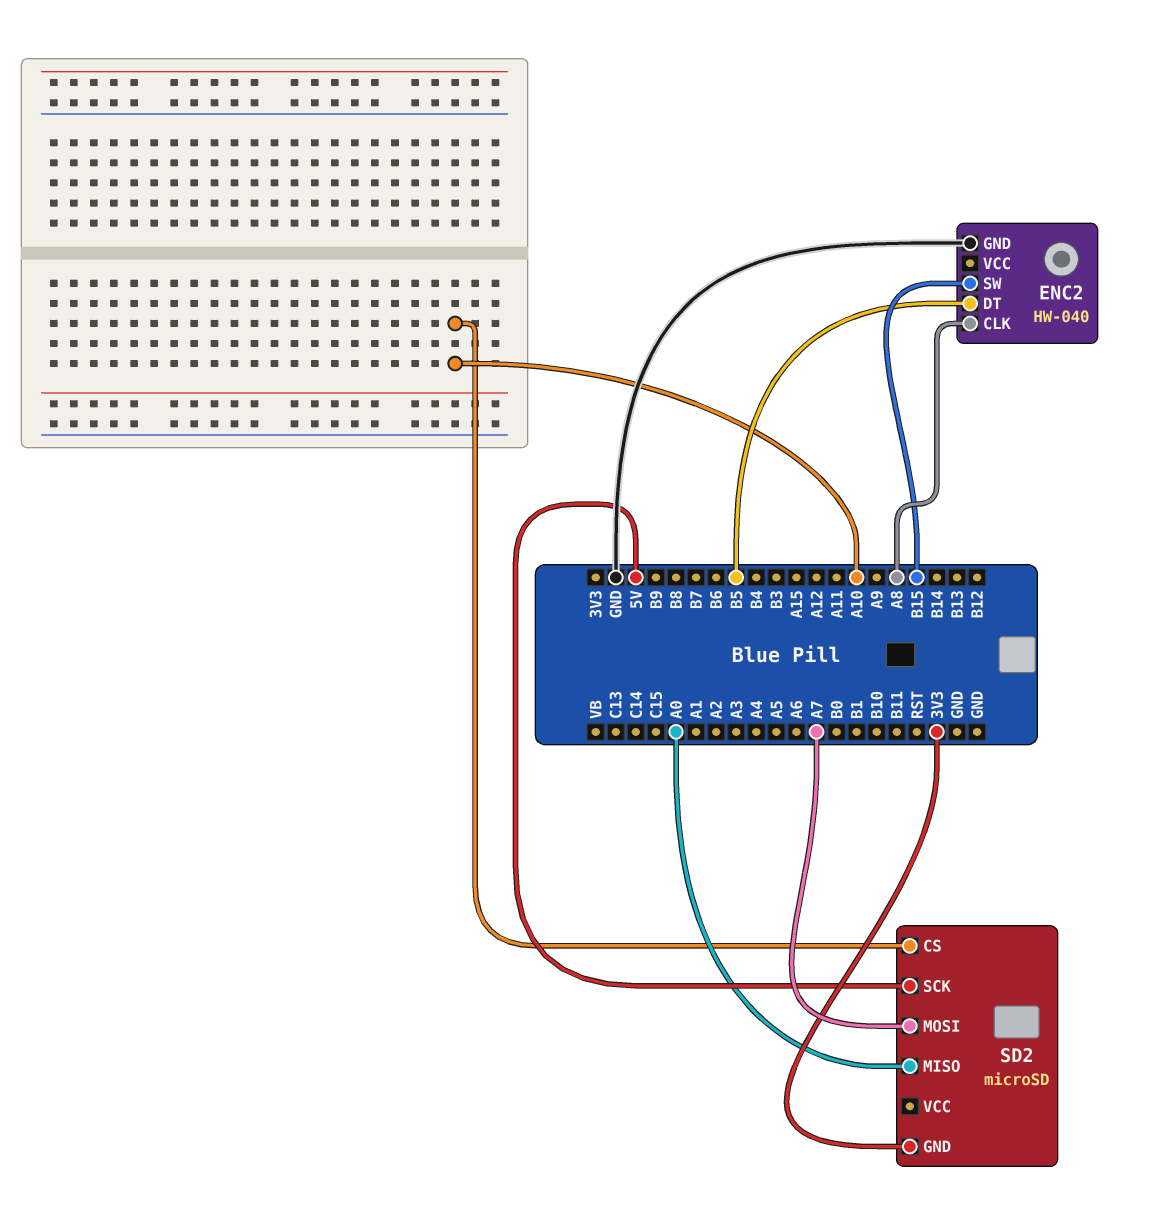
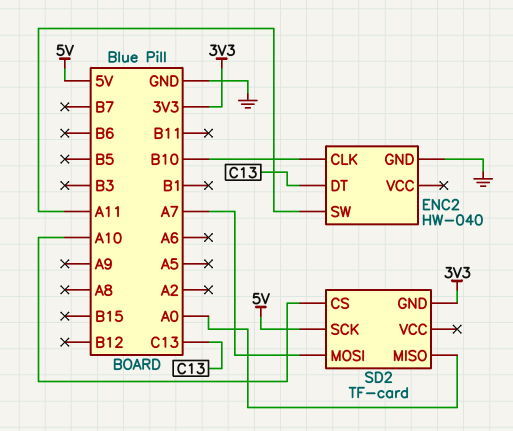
ENC2 pin CLK: A8 -> B10
ENC2 pin DT: B5 -> C13
ENC2 pin SW: B15 -> A11
SD2: microSD -> TF-card

